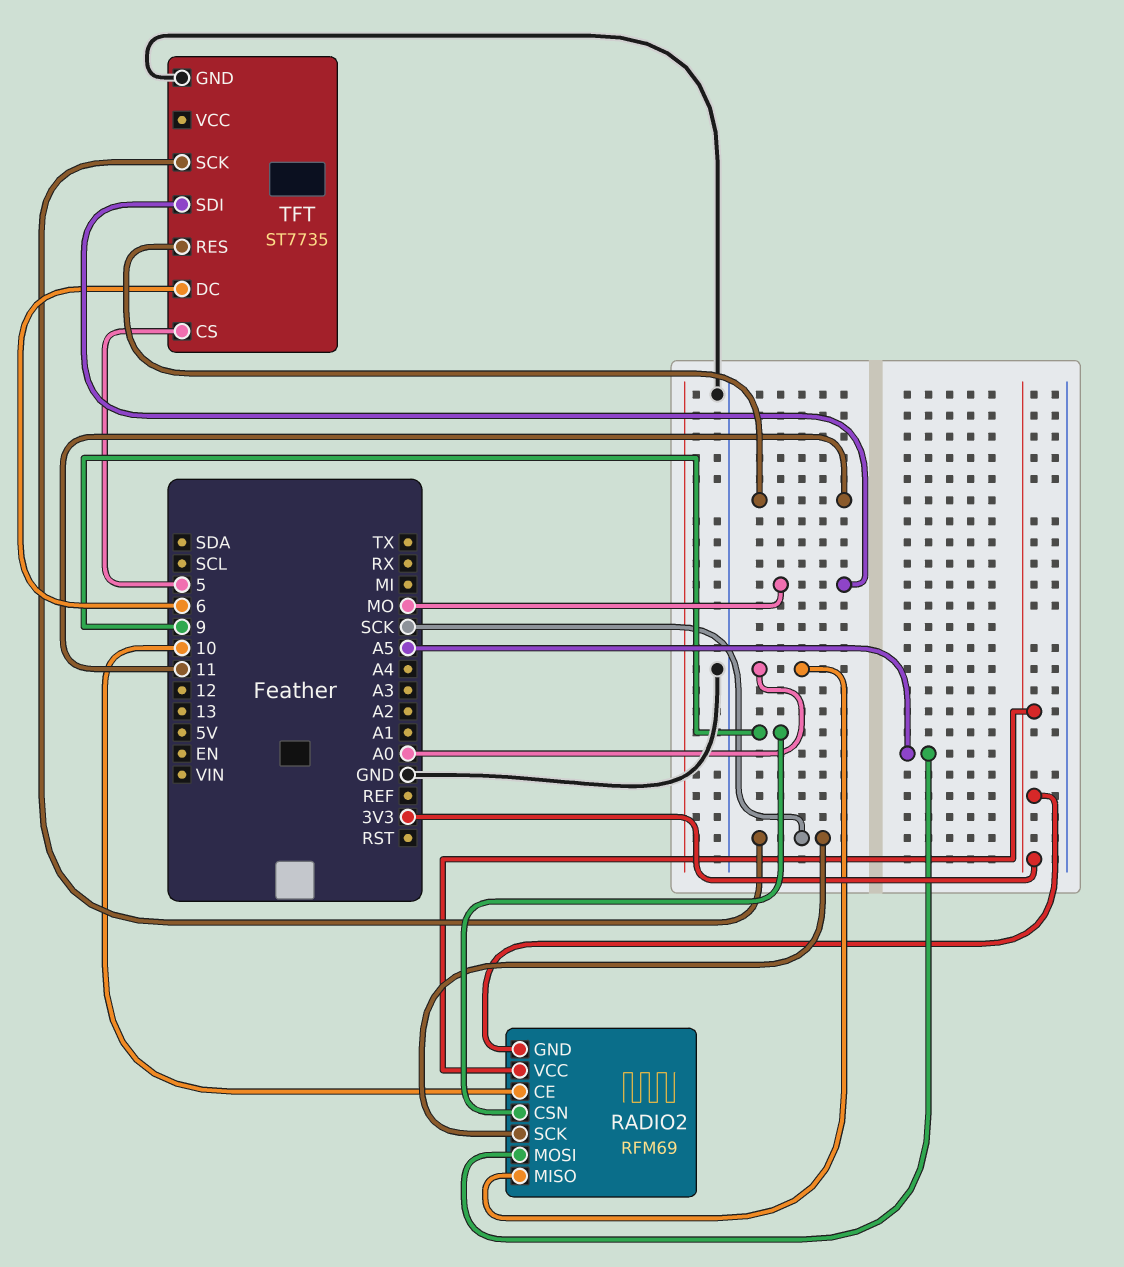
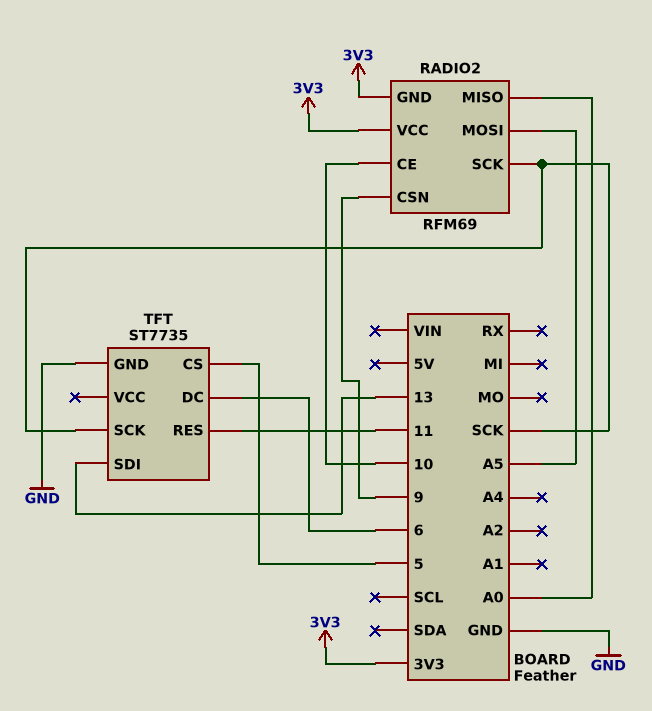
TFT pin SDI: MO -> 13

